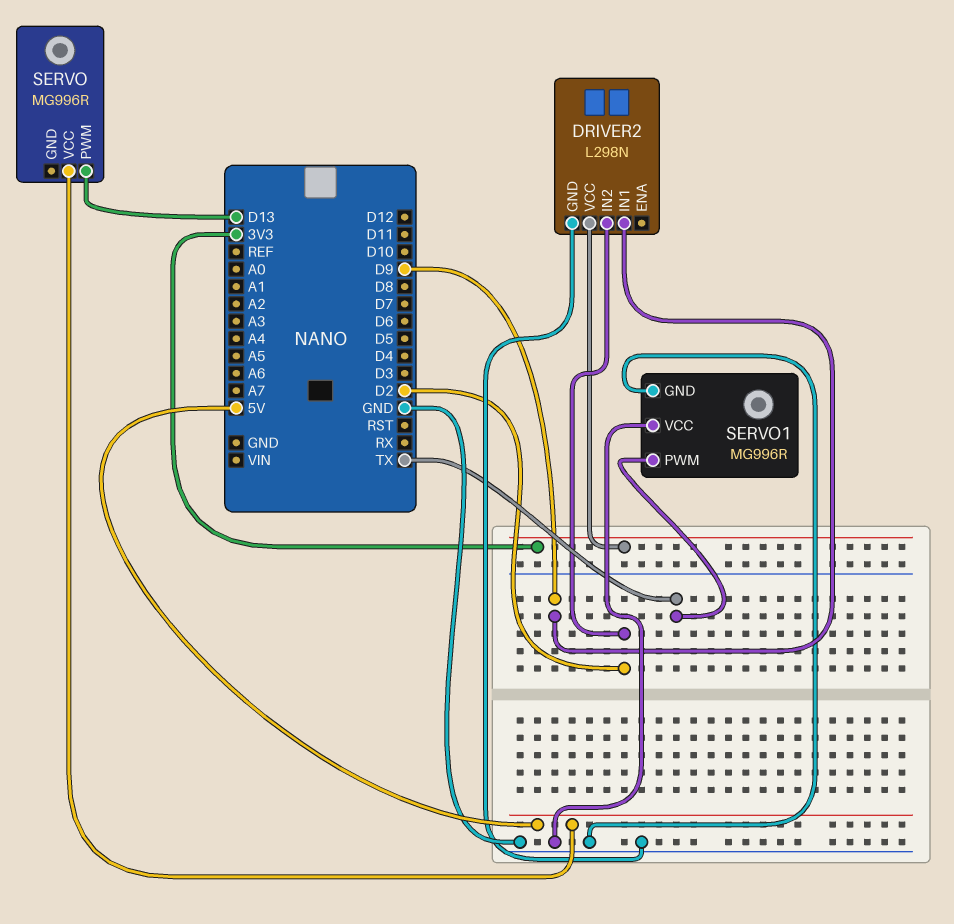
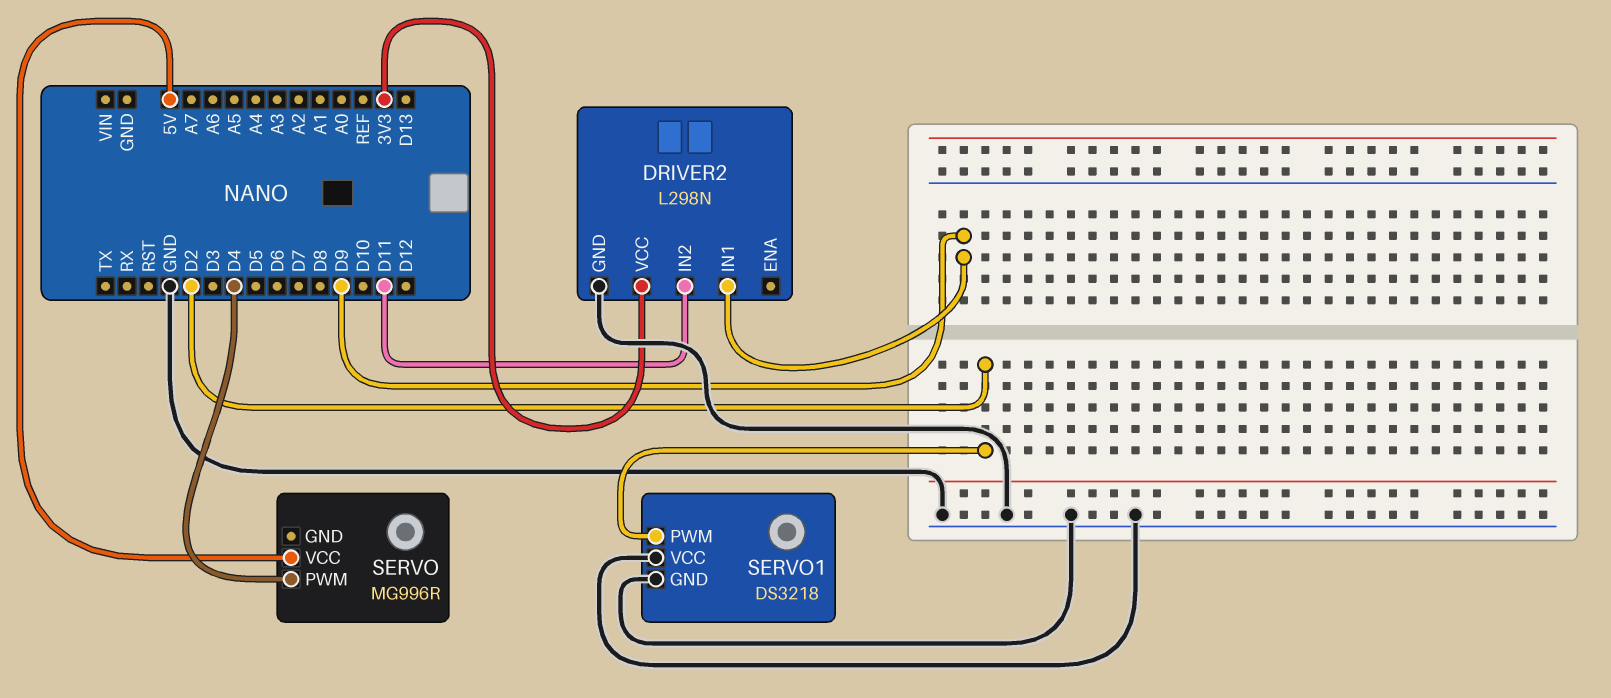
DRIVER2 pin IN2: D2 -> D11
SERVO pin PWM: D13 -> D4
SERVO1: MG996R -> DS3218
SERVO1 pin PWM: TX -> D2

